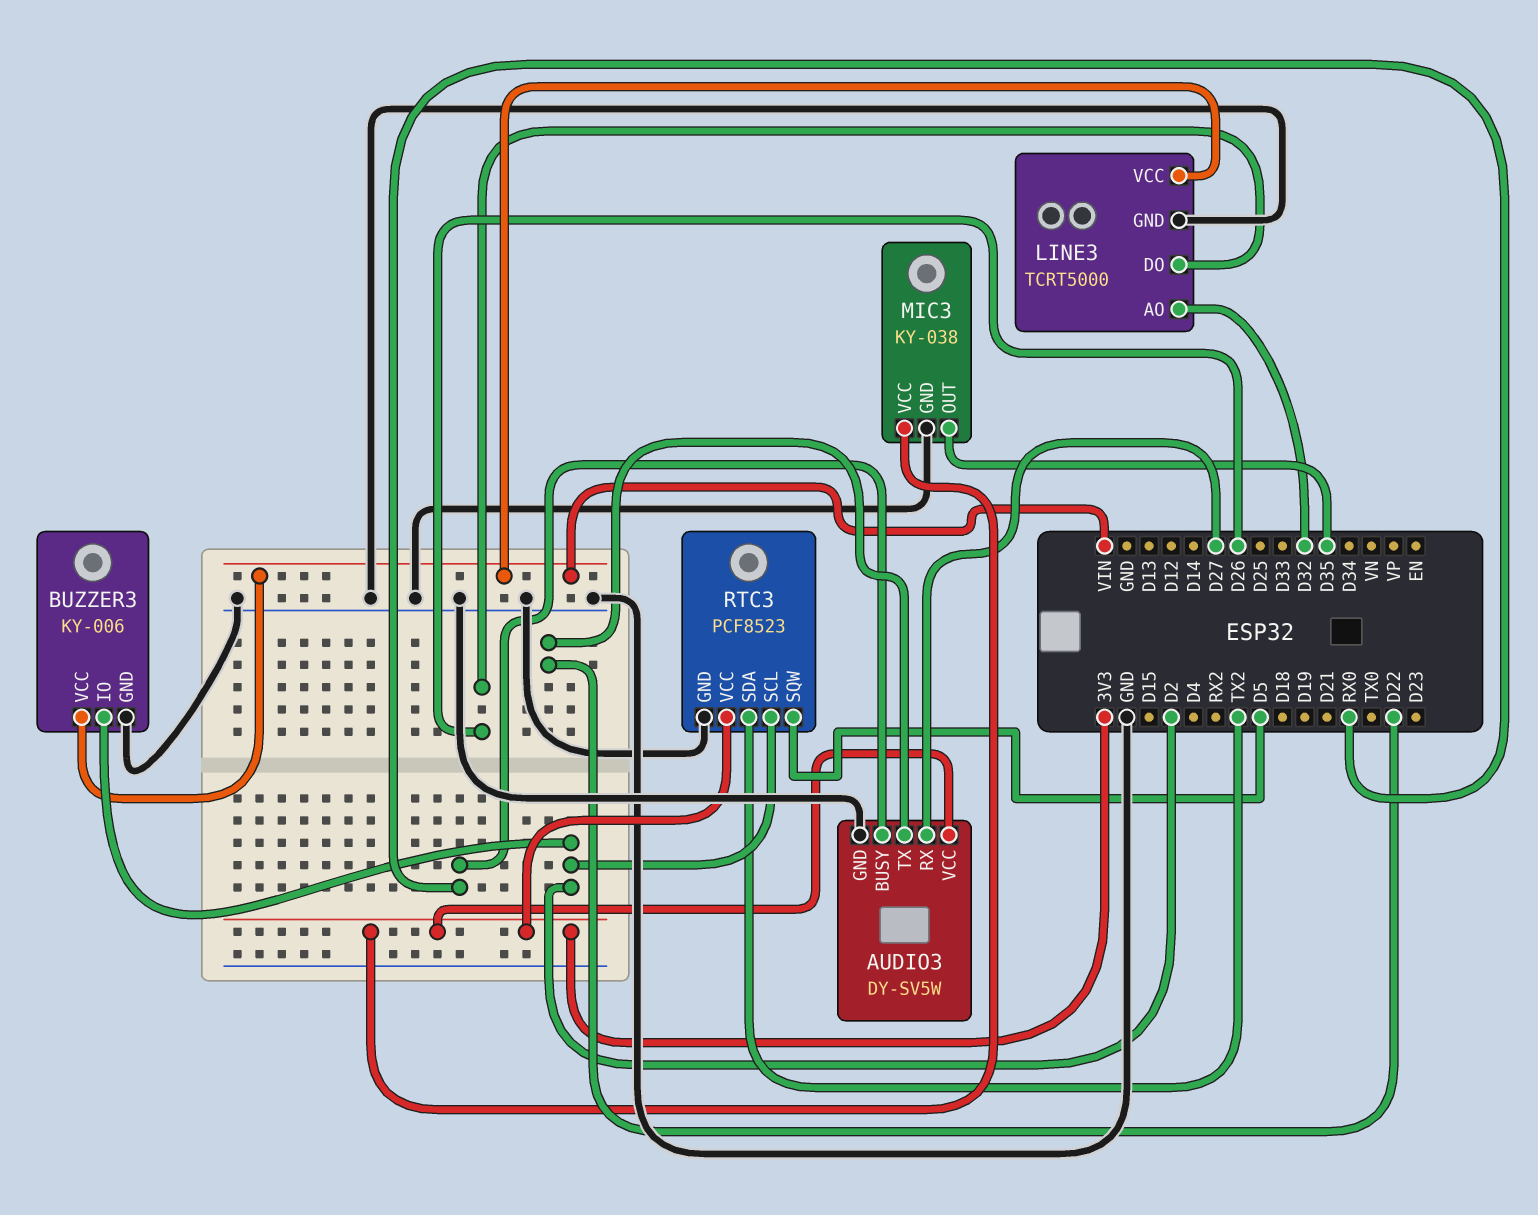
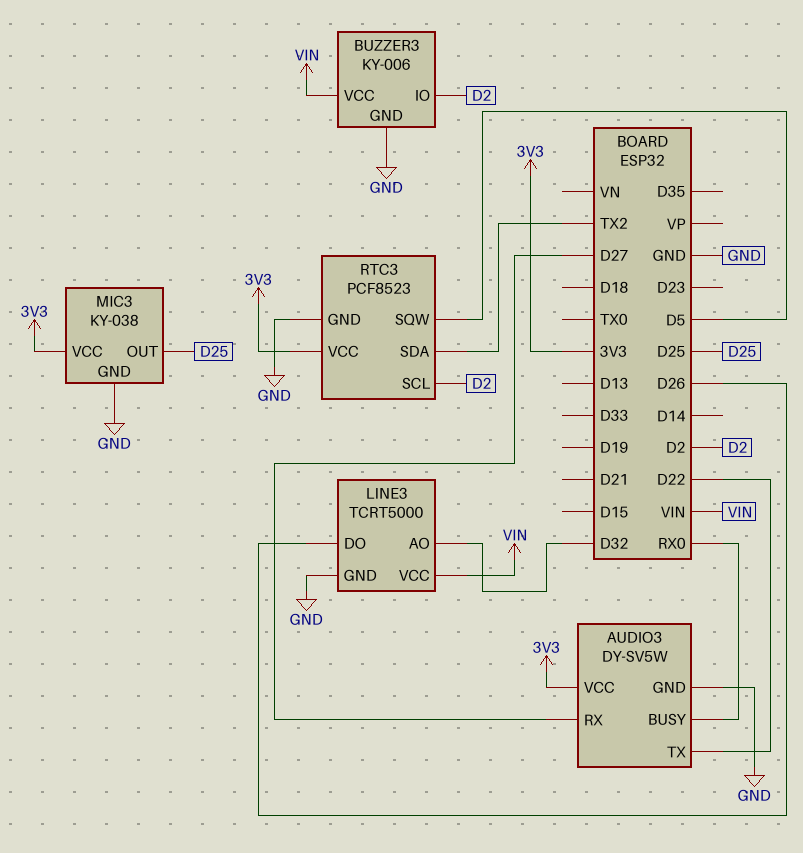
MIC3 pin OUT: D35 -> D25

